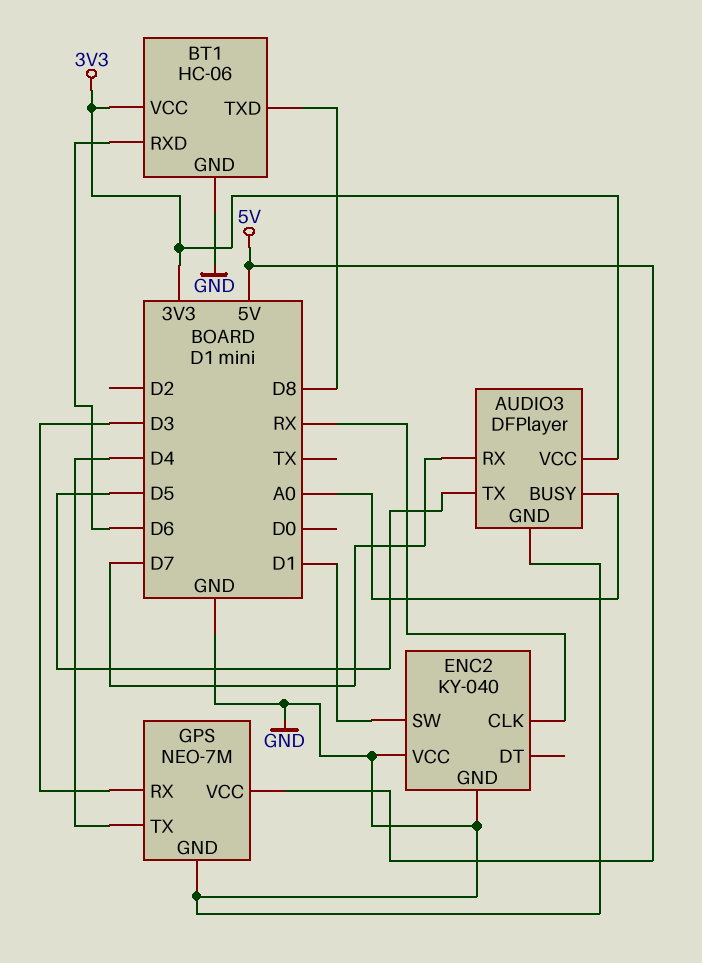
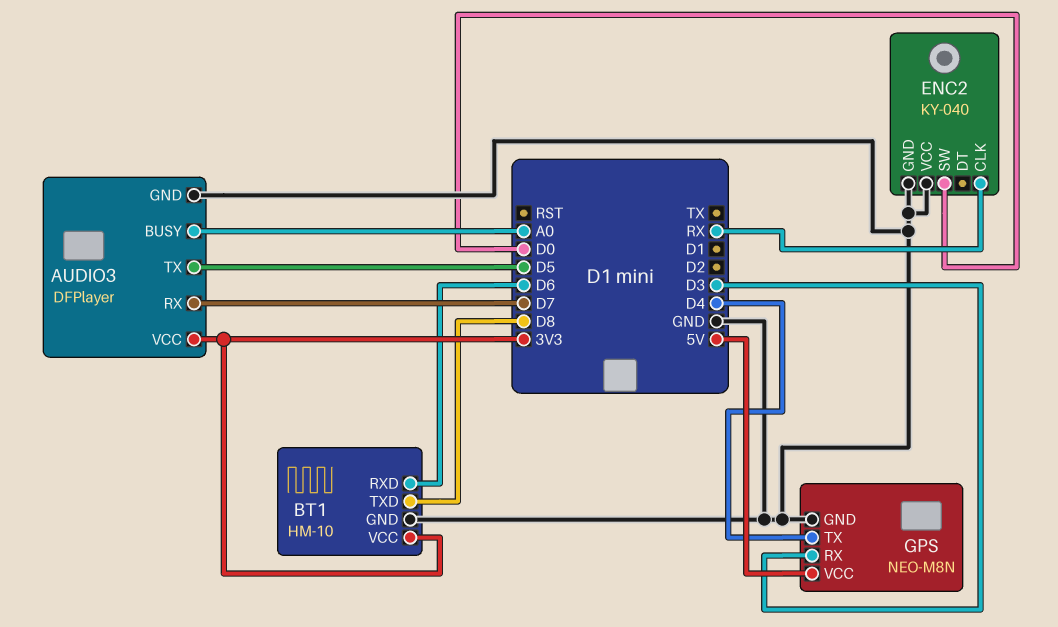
BT1: HC-06 -> HM-10
ENC2 pin SW: D1 -> D0
GPS: NEO-7M -> NEO-M8N

